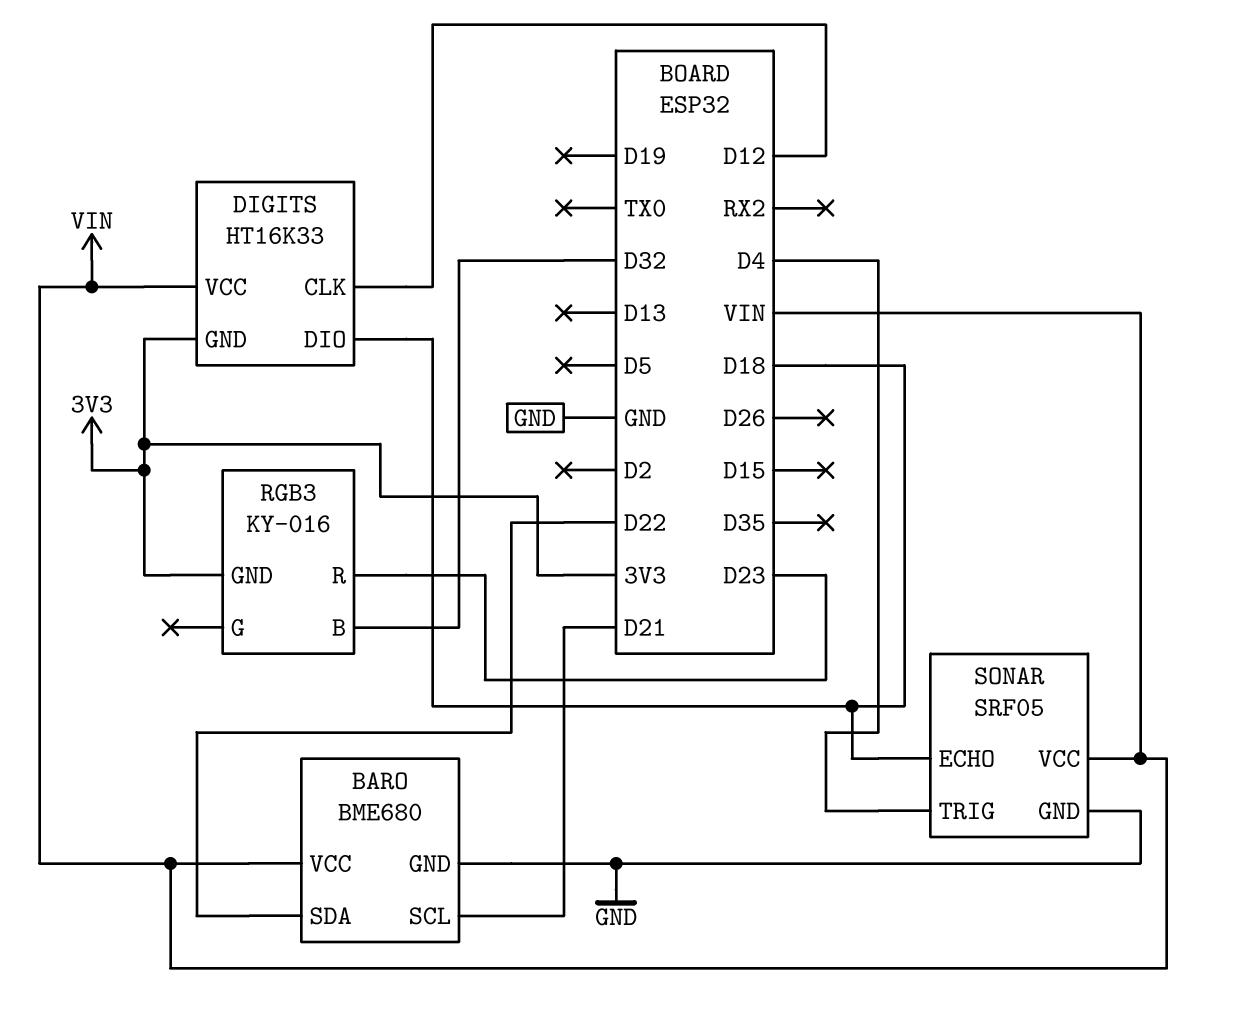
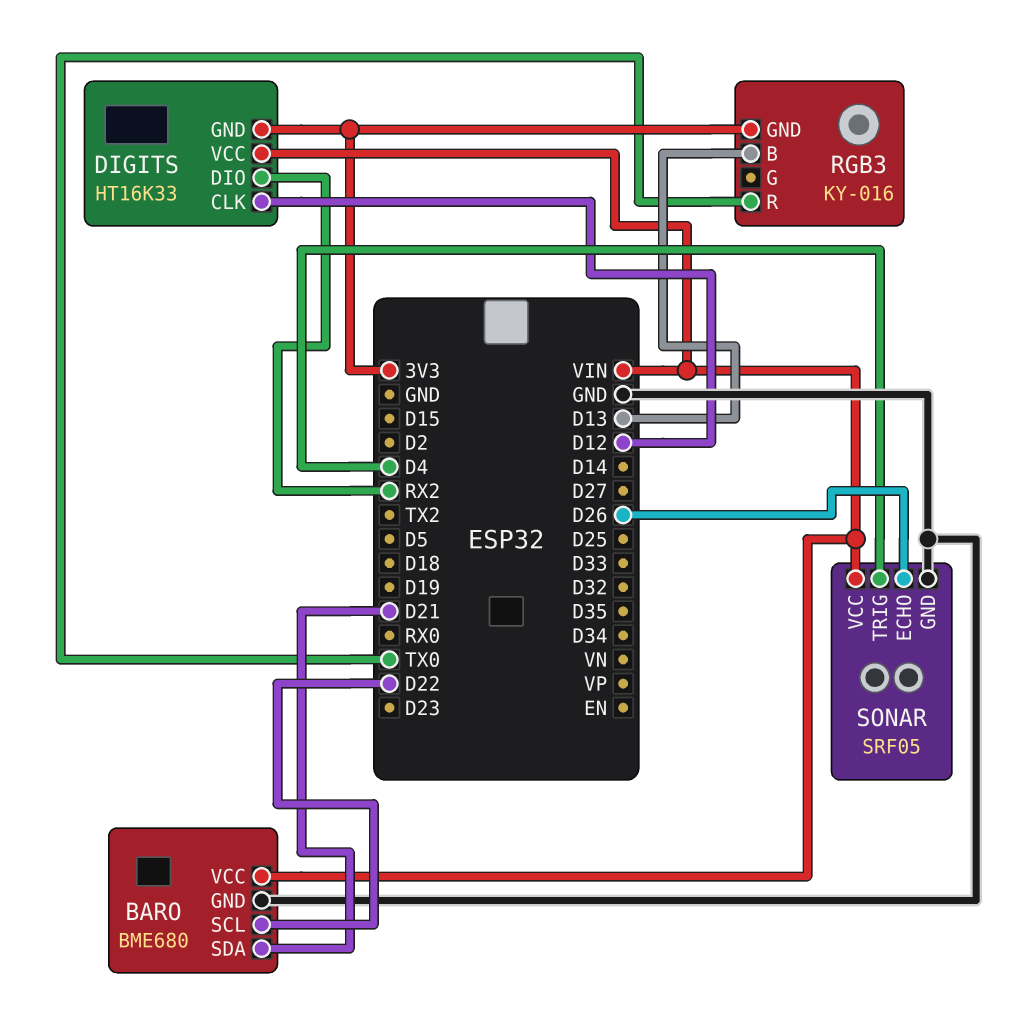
BARO pin SCL: D21 -> D22
BARO pin SDA: D22 -> D21
DIGITS pin DIO: D18 -> RX2
RGB3 pin B: D32 -> D13
RGB3 pin R: D23 -> TX0
SONAR pin ECHO: D18 -> D26

